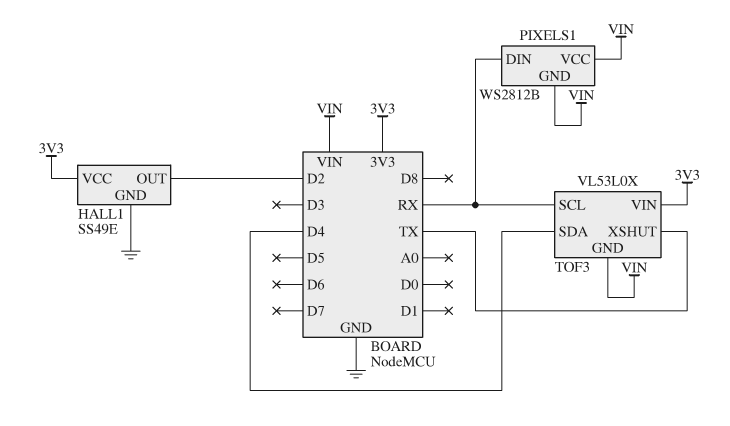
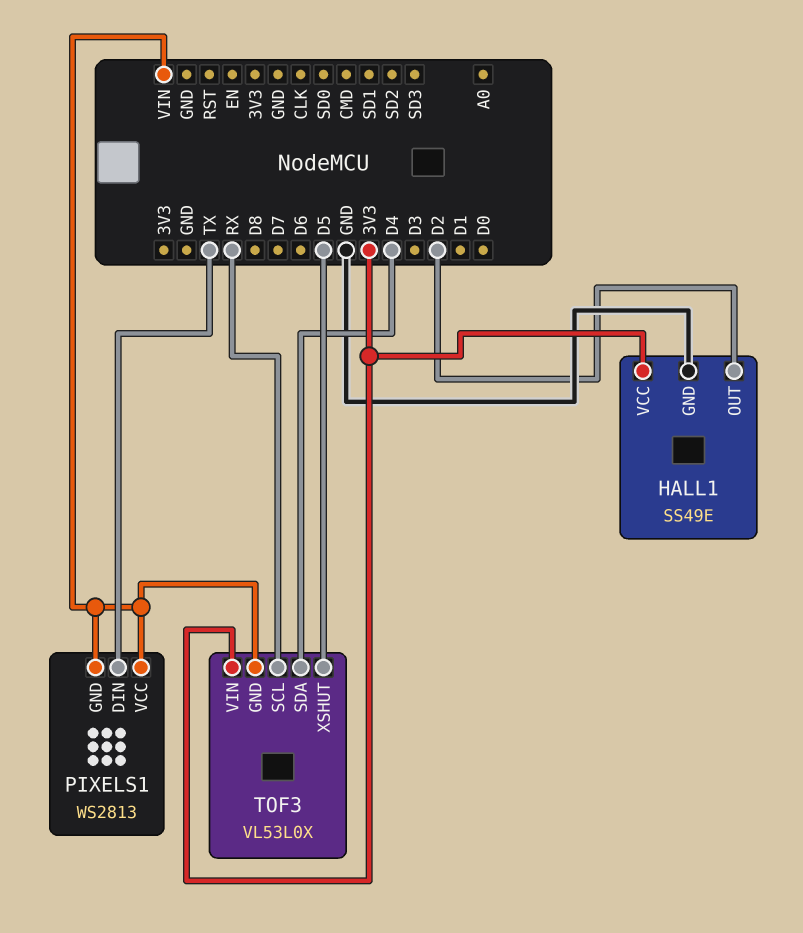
PIXELS1: WS2812B -> WS2813
PIXELS1 pin DIN: RX -> TX
TOF3 pin XSHUT: TX -> D5

